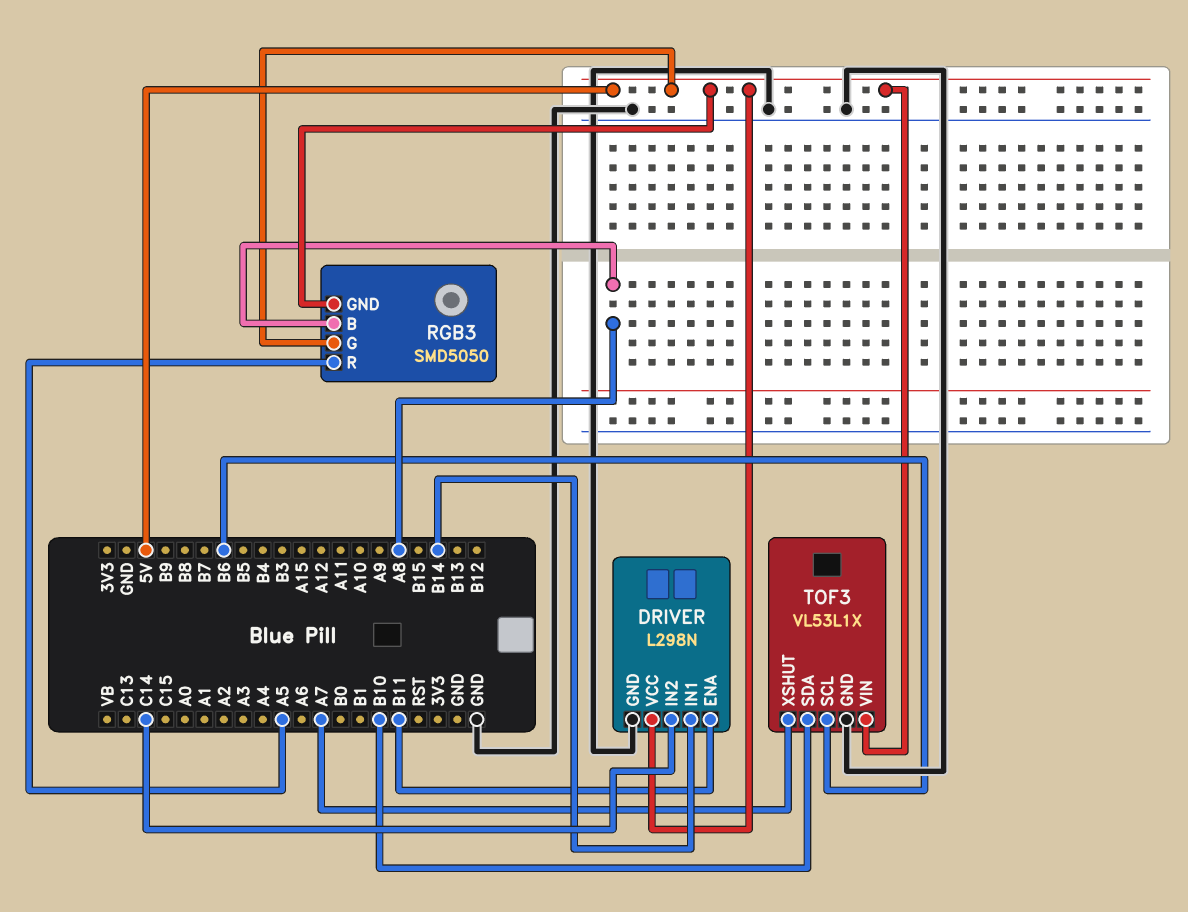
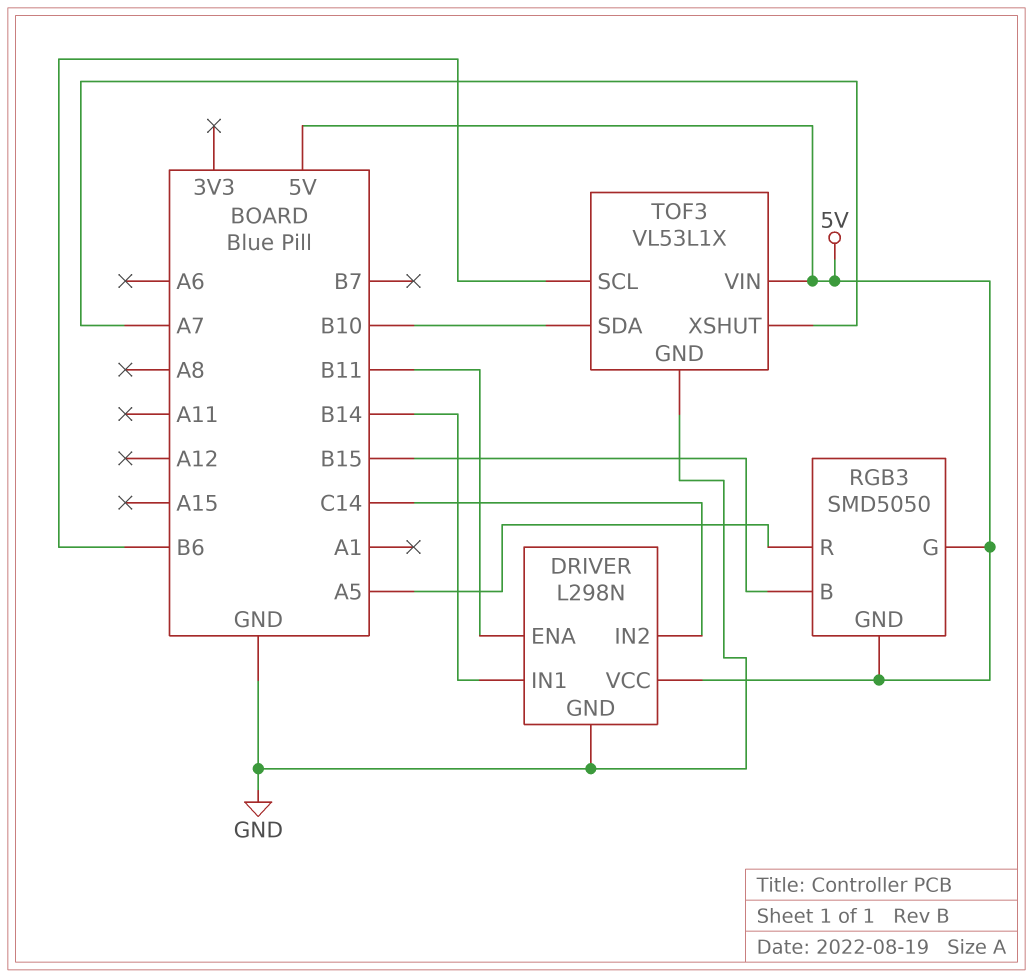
RGB3 pin B: A8 -> B15

